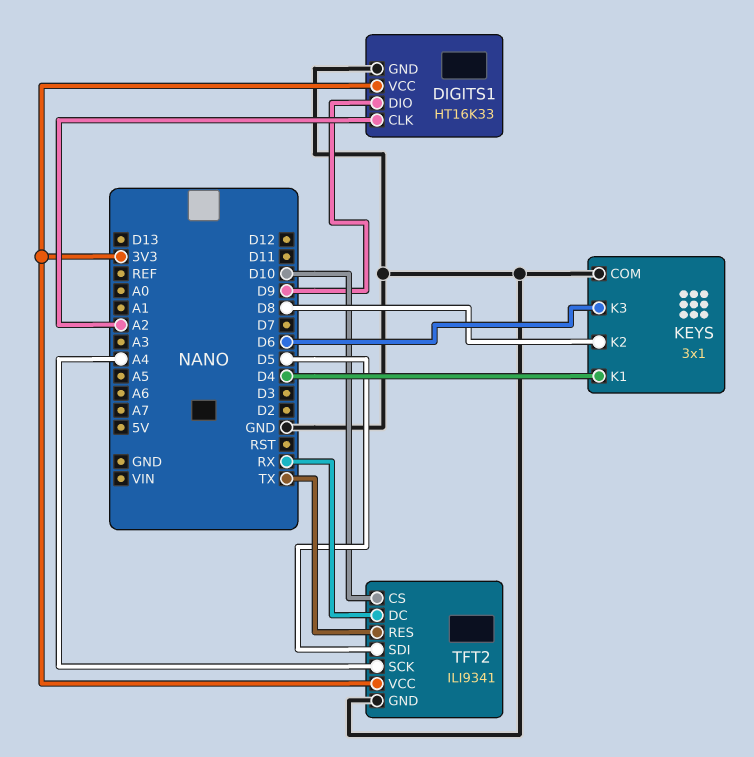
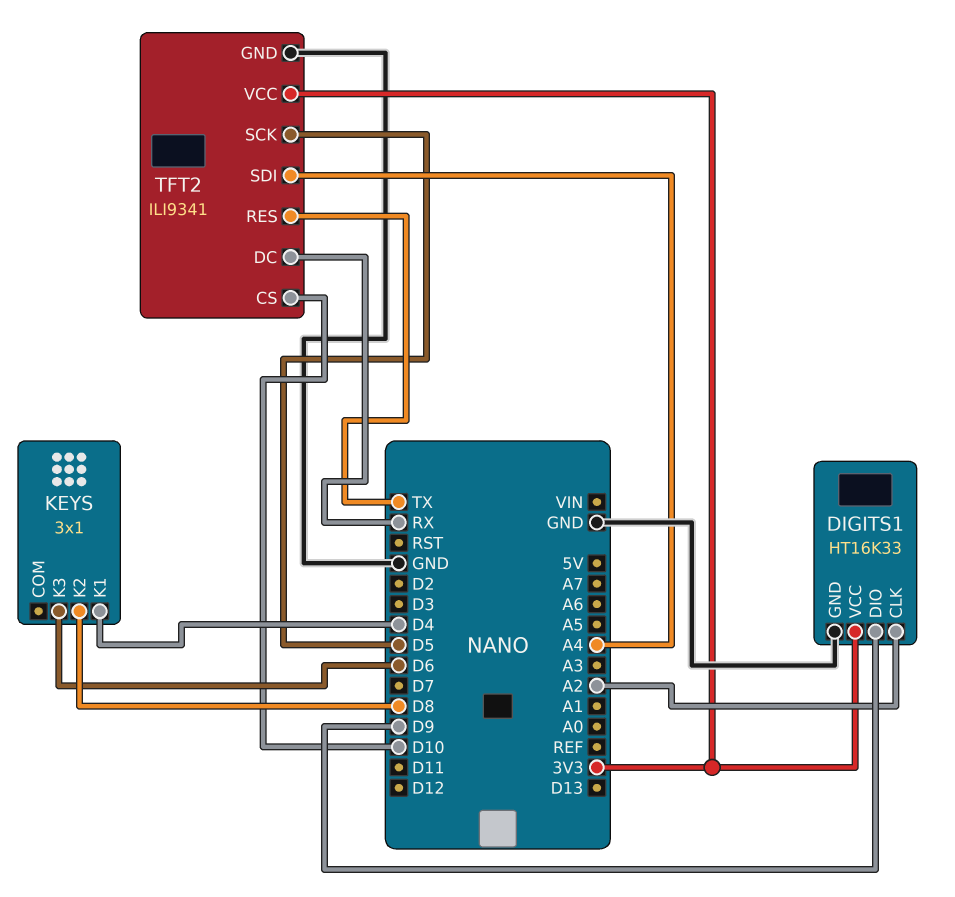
KEYS pin COM: GND -> none
TFT2 pin SCK: A4 -> D5
TFT2 pin SDI: D5 -> A4

